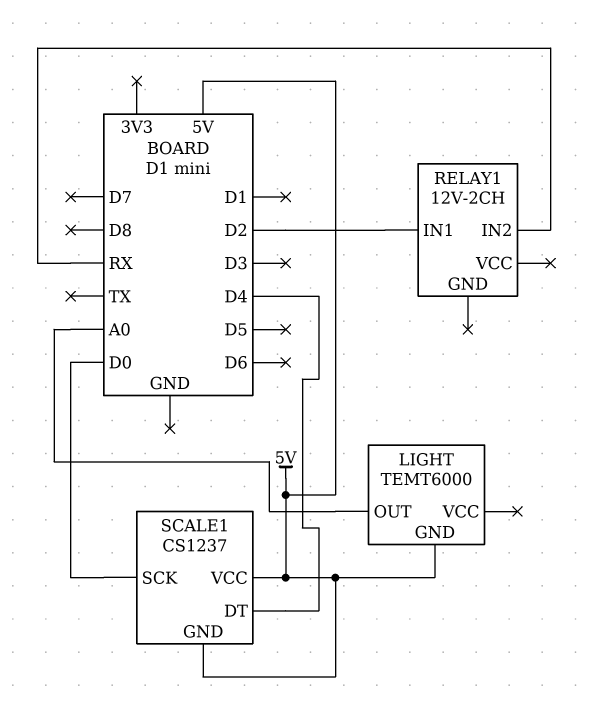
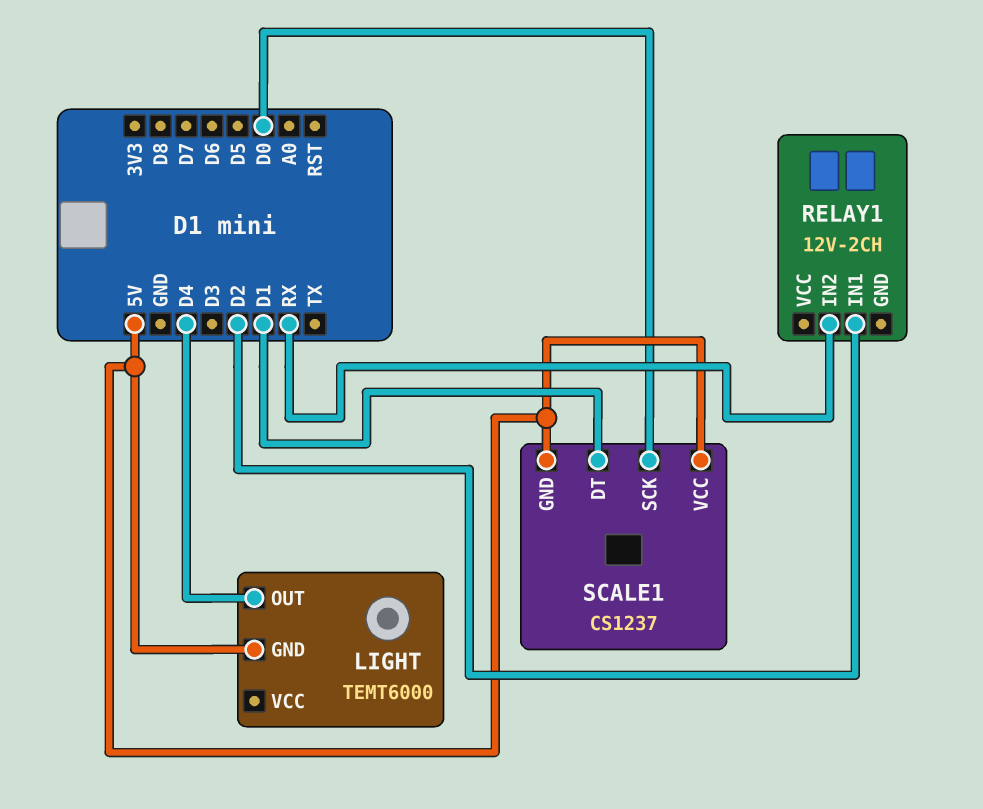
LIGHT pin OUT: A0 -> D4
SCALE1 pin DT: D4 -> D1

